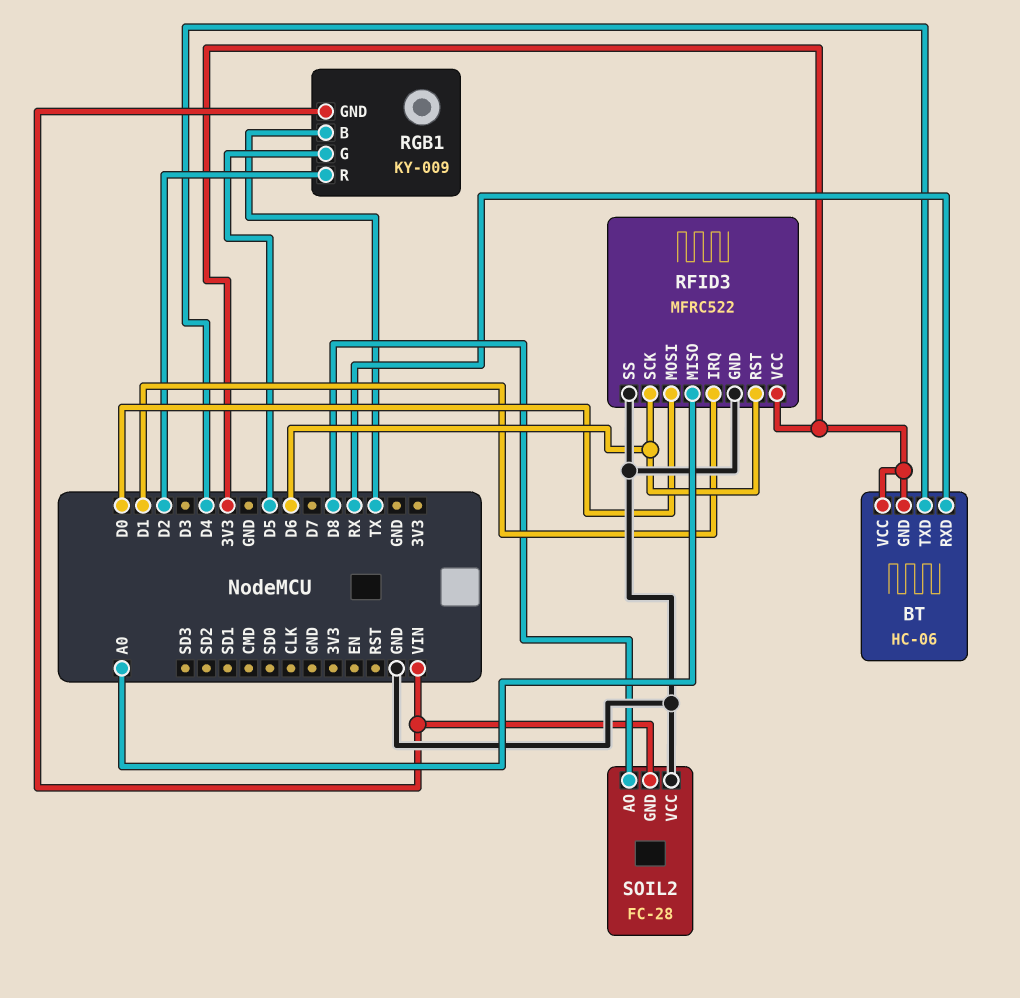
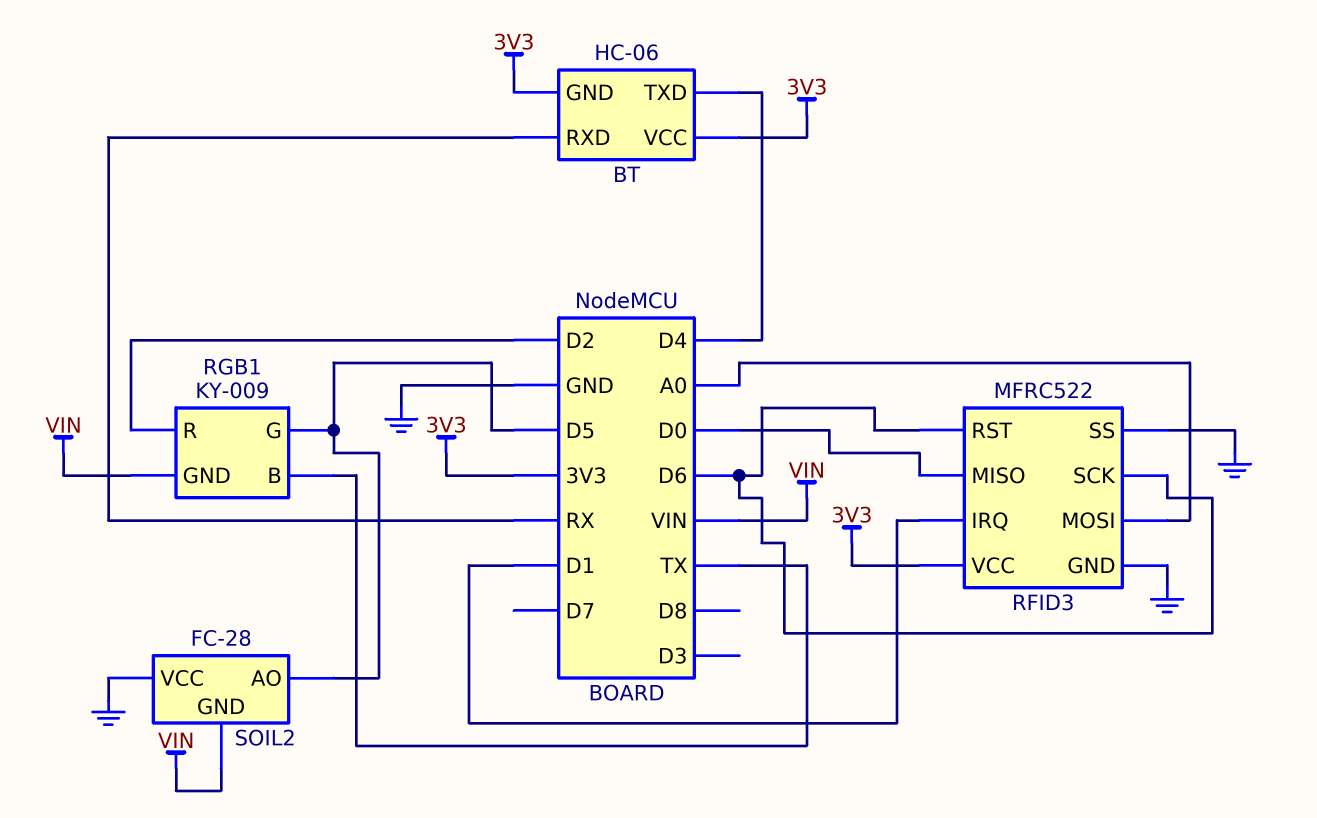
RFID3 pin MISO: A0 -> D0
RFID3 pin MOSI: D0 -> A0
SOIL2 pin AO: D8 -> D5

